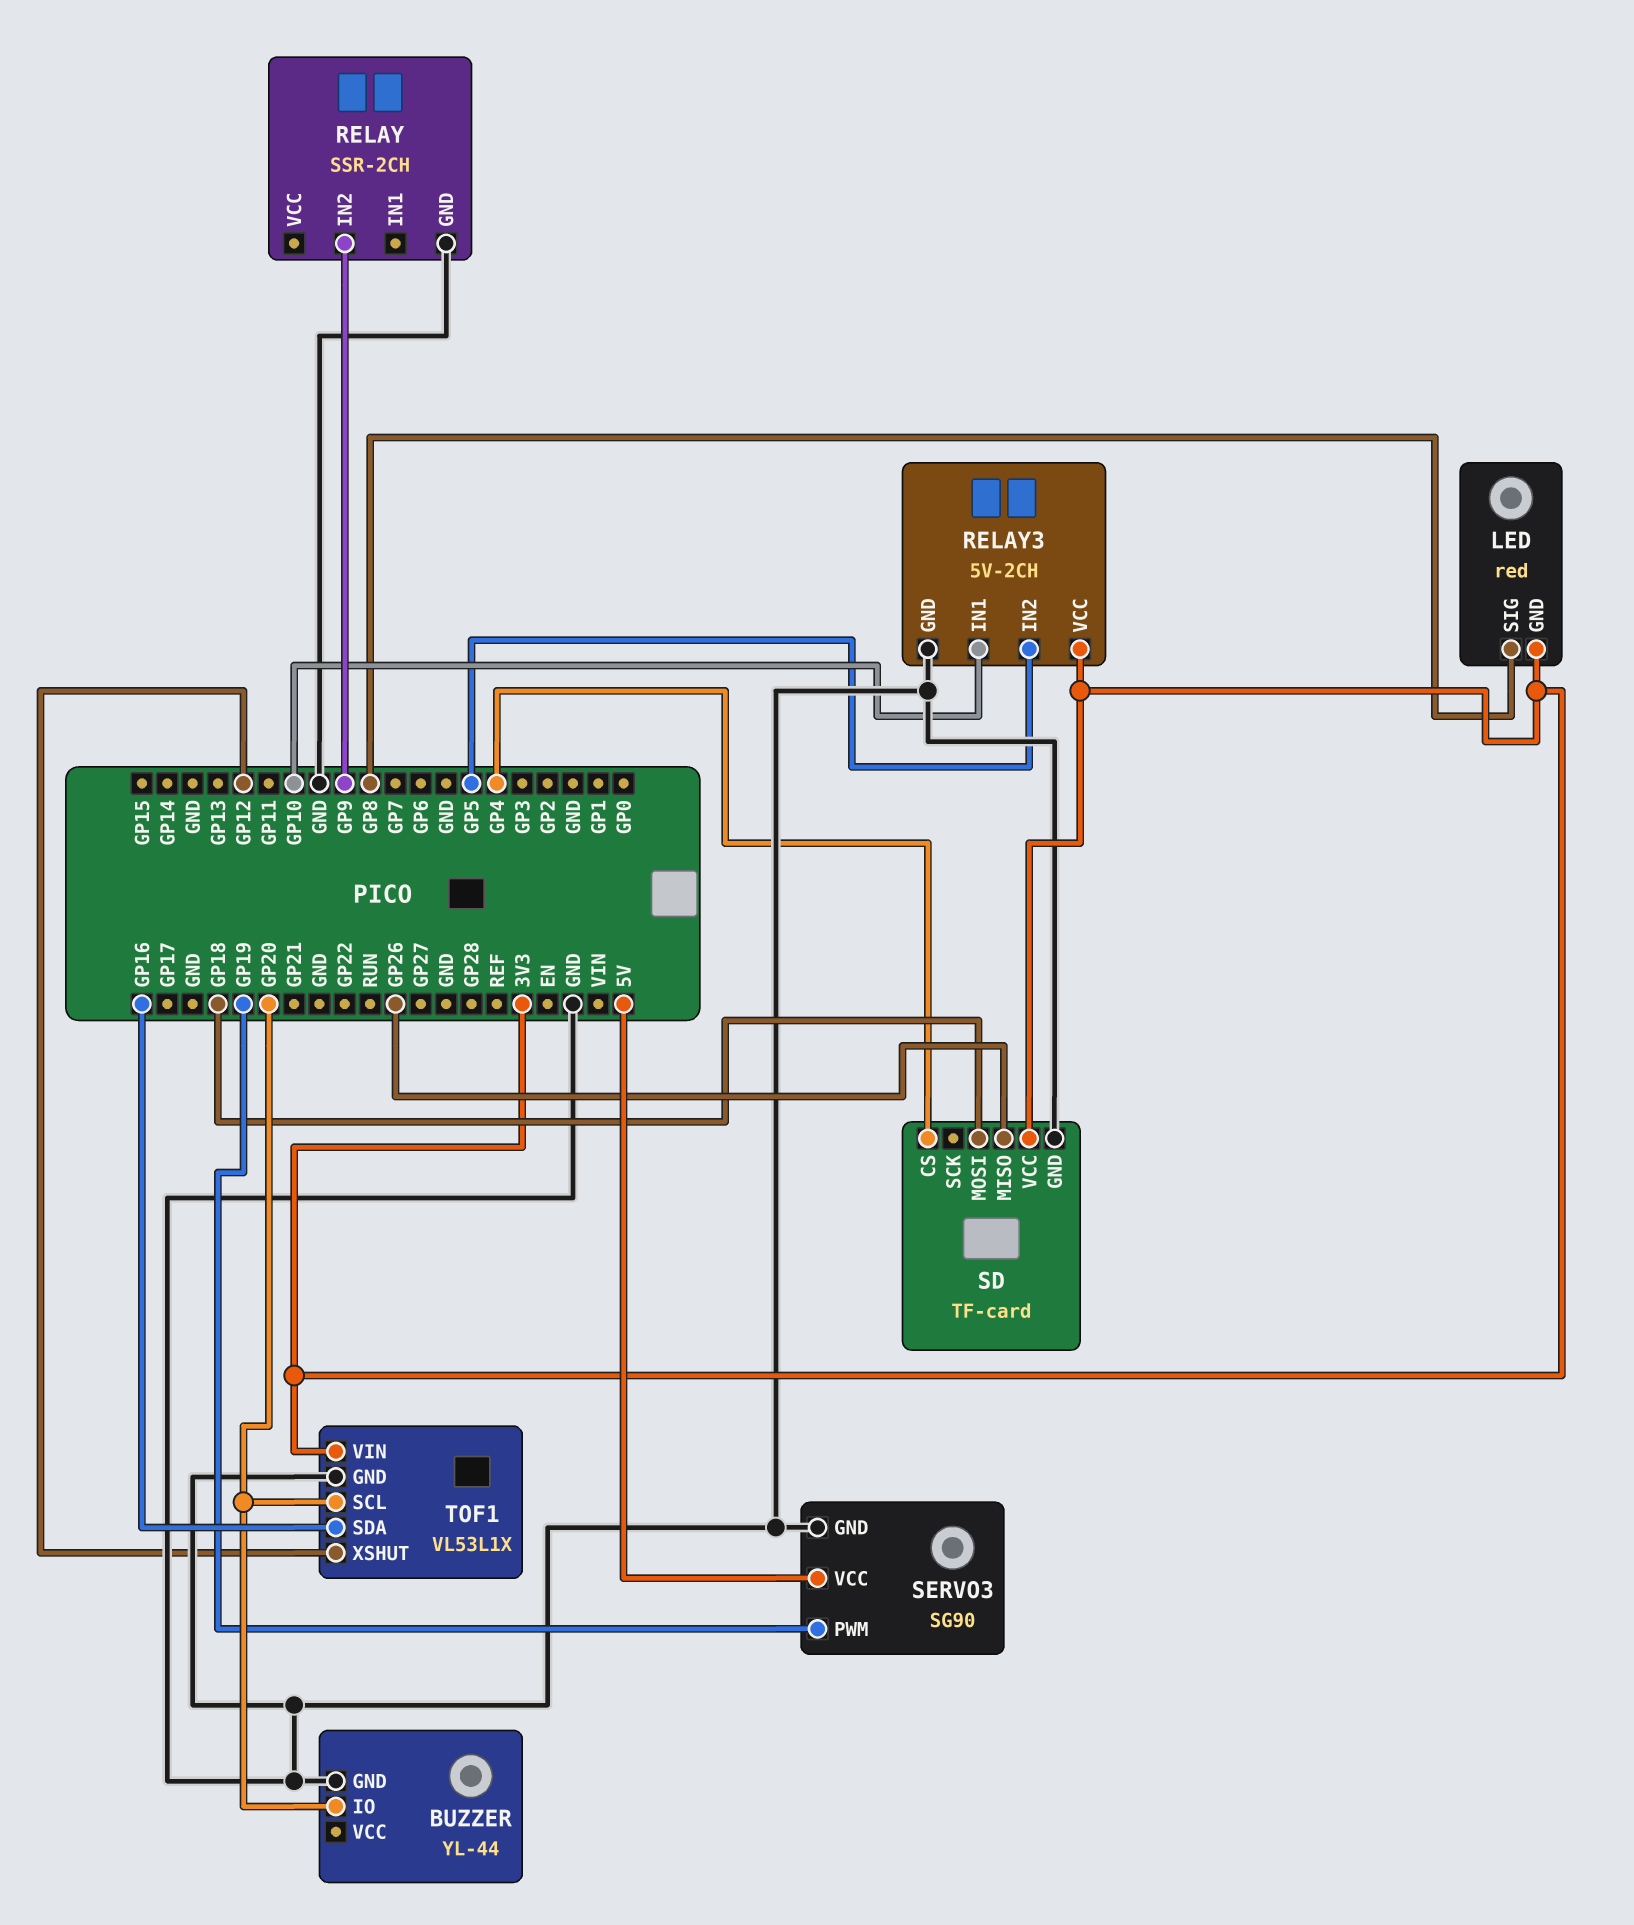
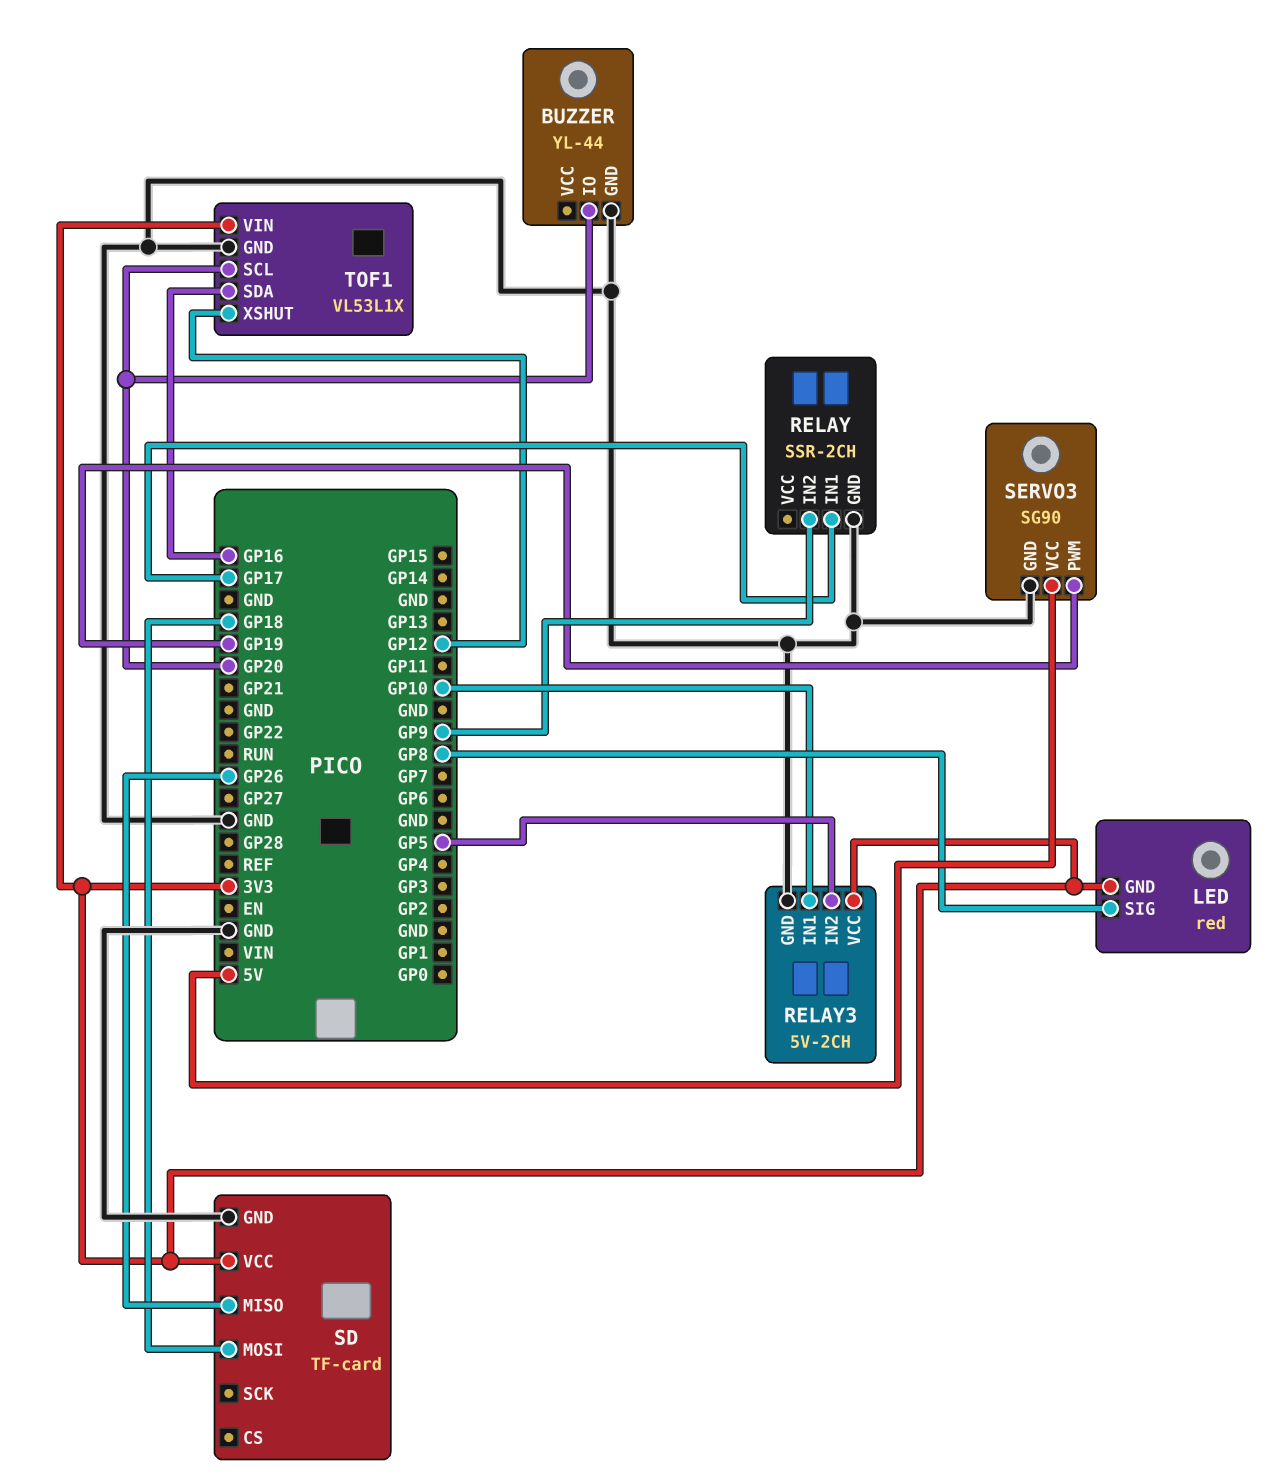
RELAY pin IN1: none -> GP17
SD pin CS: GP4 -> none

